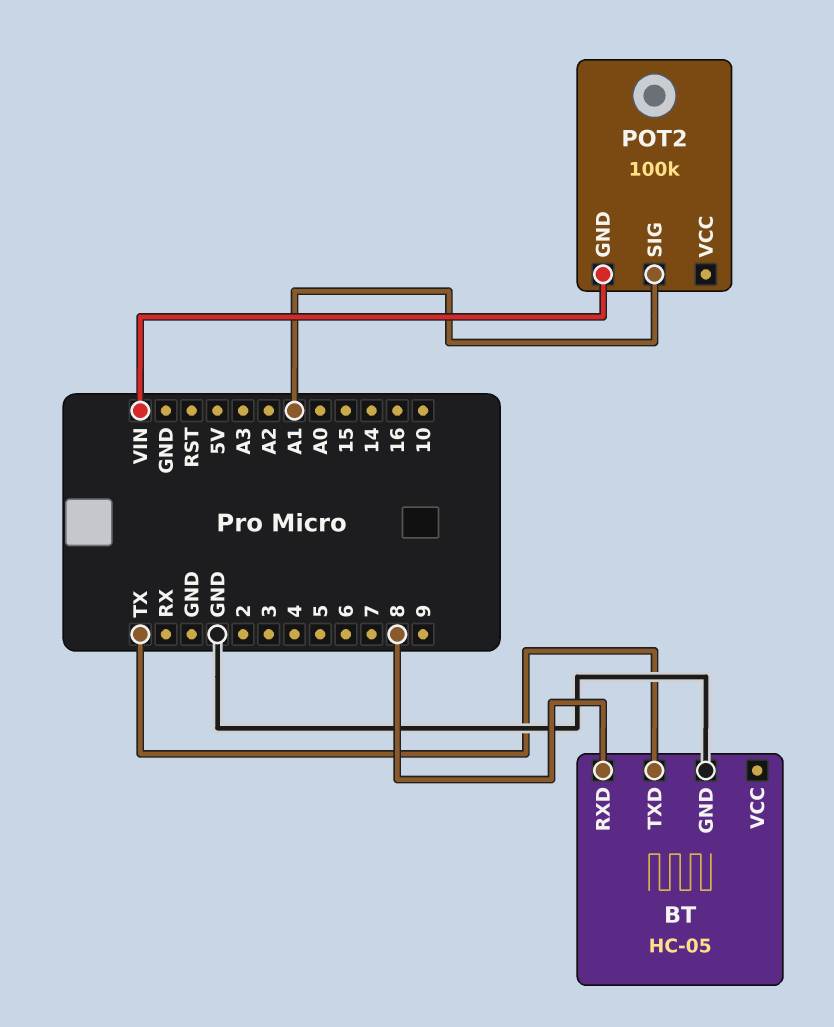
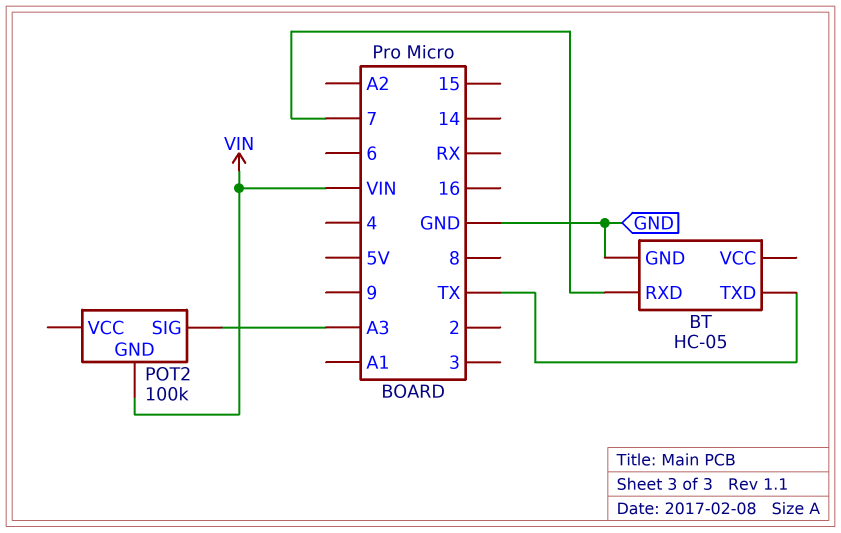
BT pin RXD: 8 -> 7
POT2 pin SIG: A1 -> A3

